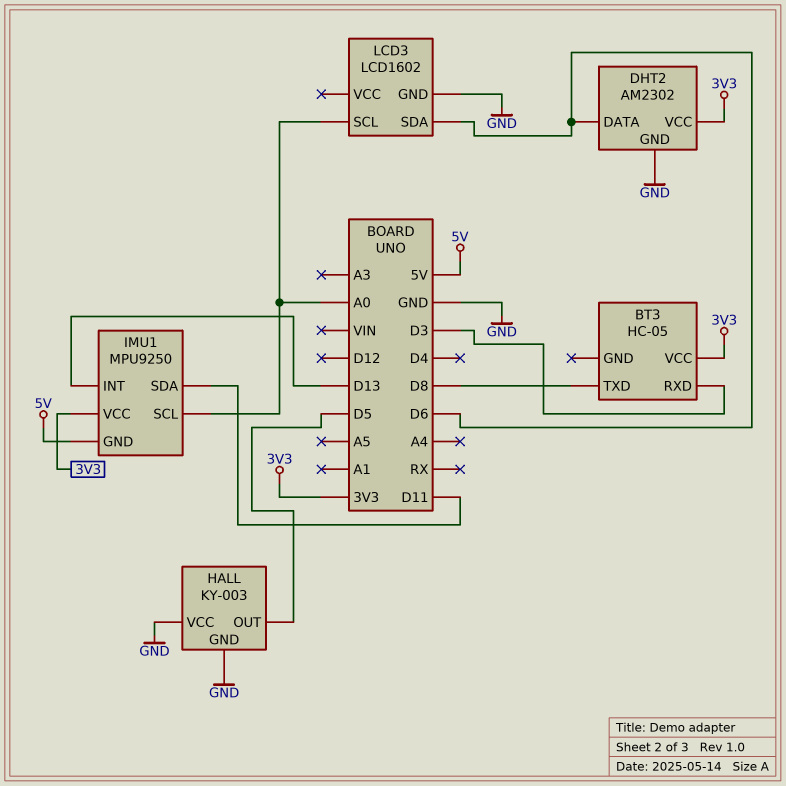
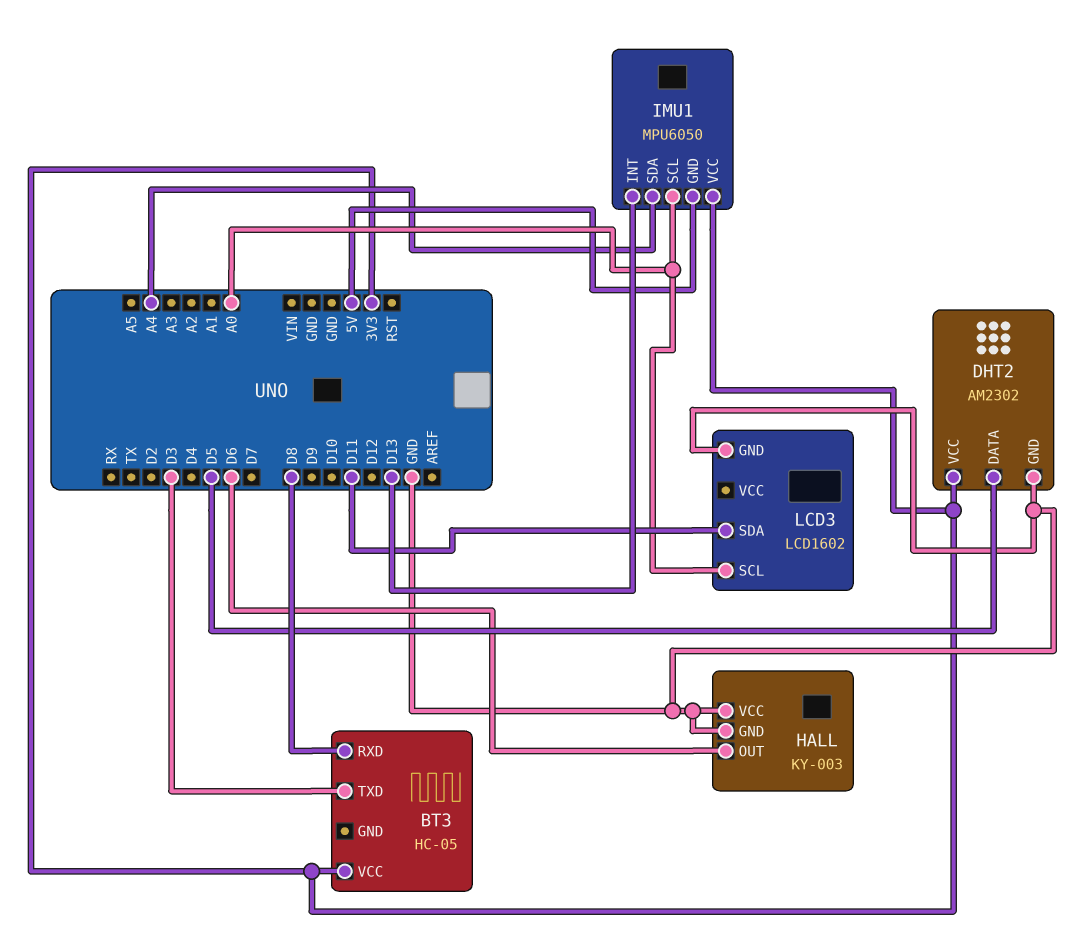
BT3 pin RXD: D3 -> D8
BT3 pin TXD: D8 -> D3
DHT2 pin DATA: D6 -> D5
HALL pin OUT: D5 -> D6
IMU1: MPU9250 -> MPU6050
IMU1 pin SDA: D11 -> A4
LCD3 pin SDA: D6 -> D11

